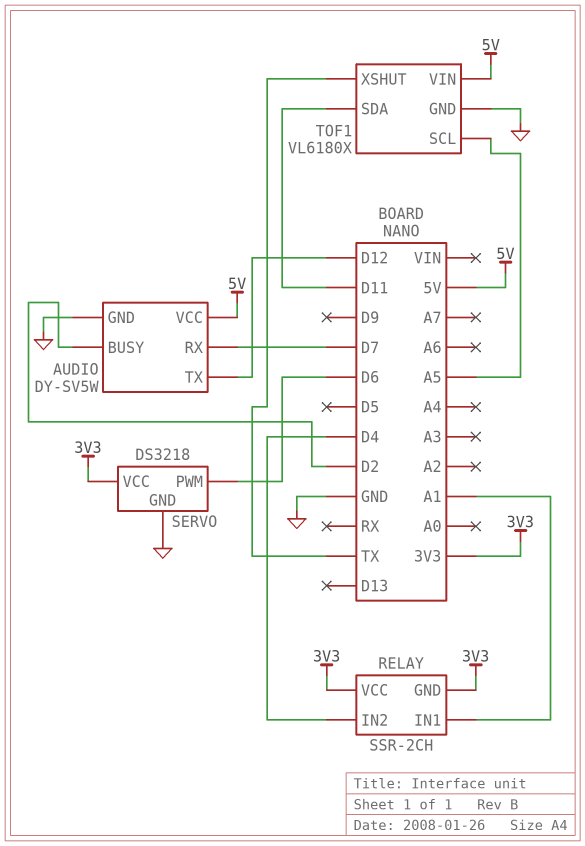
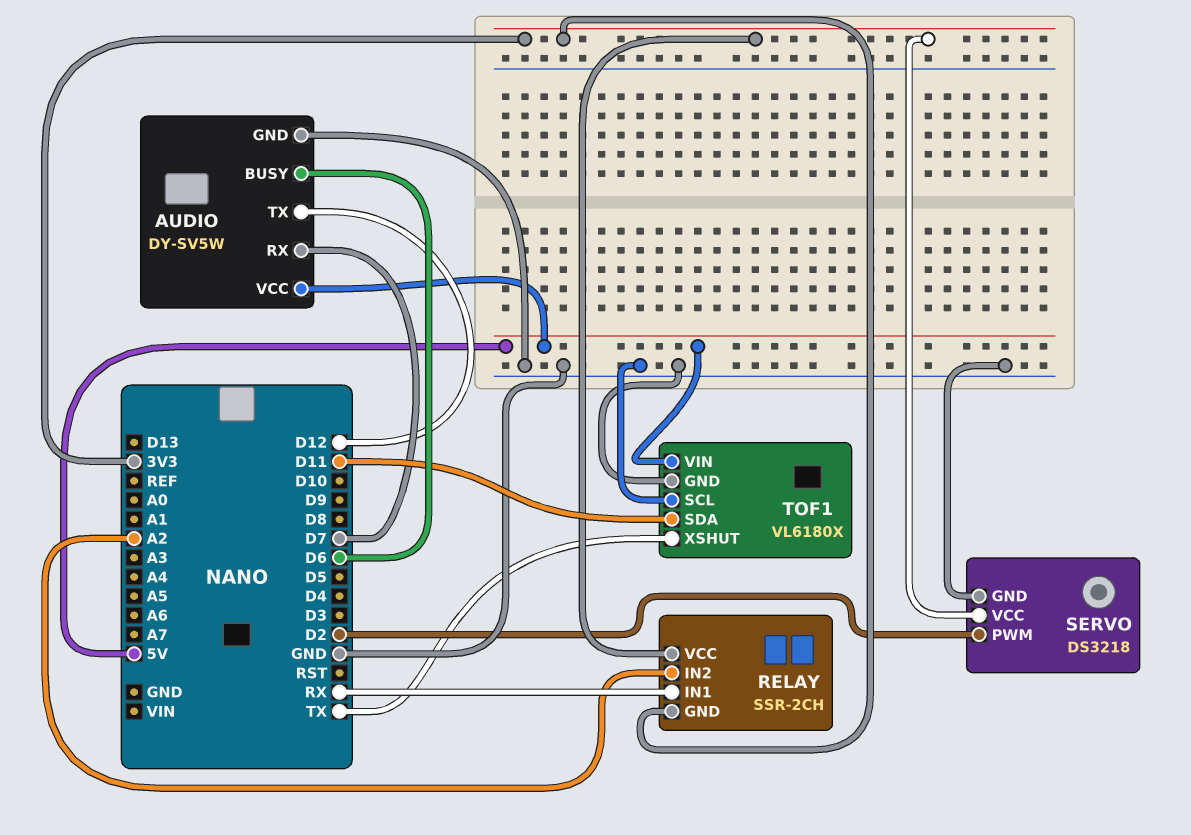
AUDIO pin BUSY: D2 -> D6
RELAY pin IN1: A1 -> RX
RELAY pin IN2: D4 -> A2
SERVO pin PWM: D6 -> D2
TOF1 pin SCL: A5 -> GND

